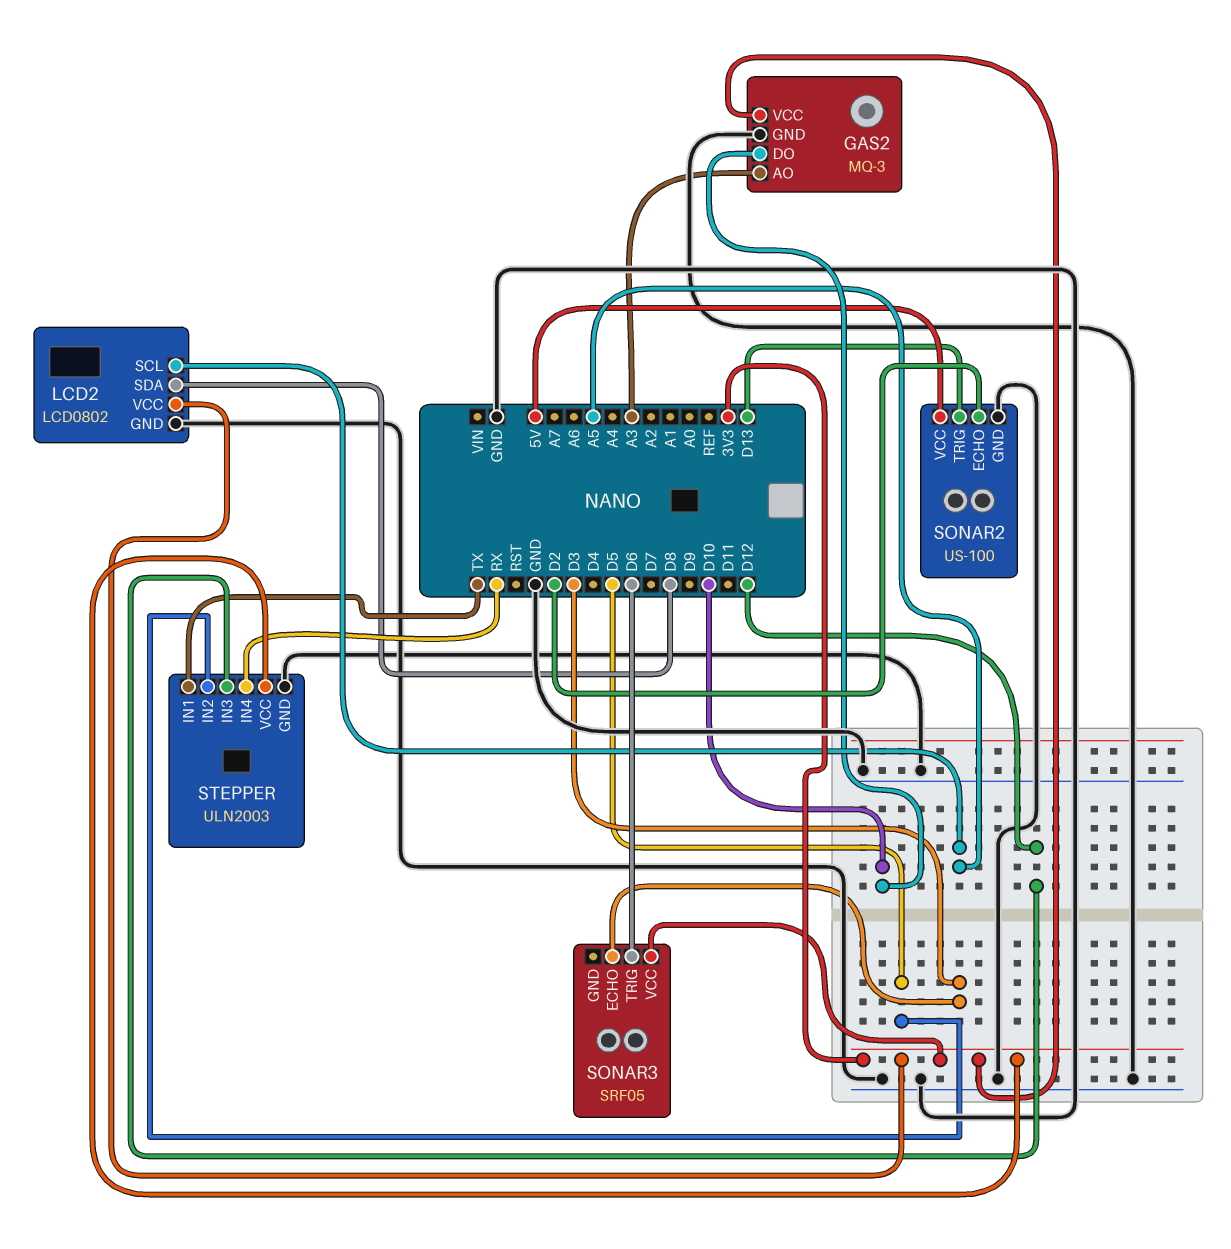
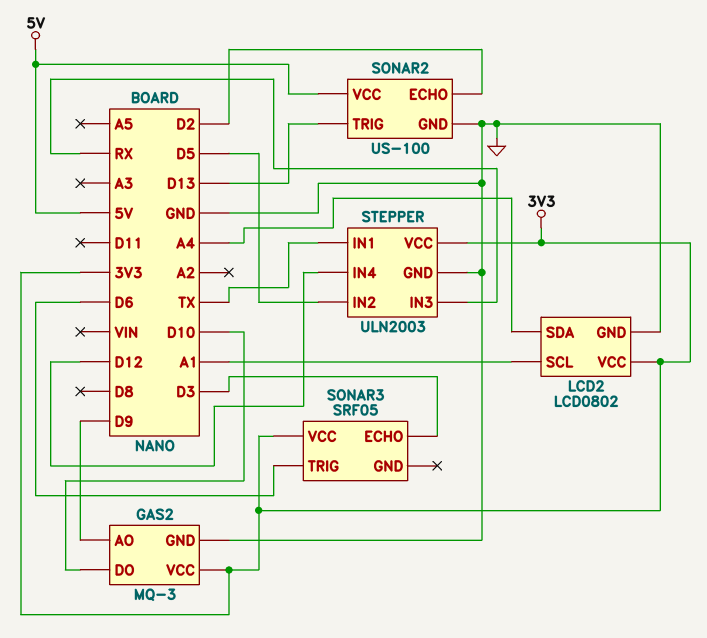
GAS2 pin AO: A3 -> D9
LCD2 pin SCL: A5 -> A1
LCD2 pin SDA: D8 -> A4
STEPPER pin IN3: D12 -> RX
STEPPER pin IN4: RX -> D12

